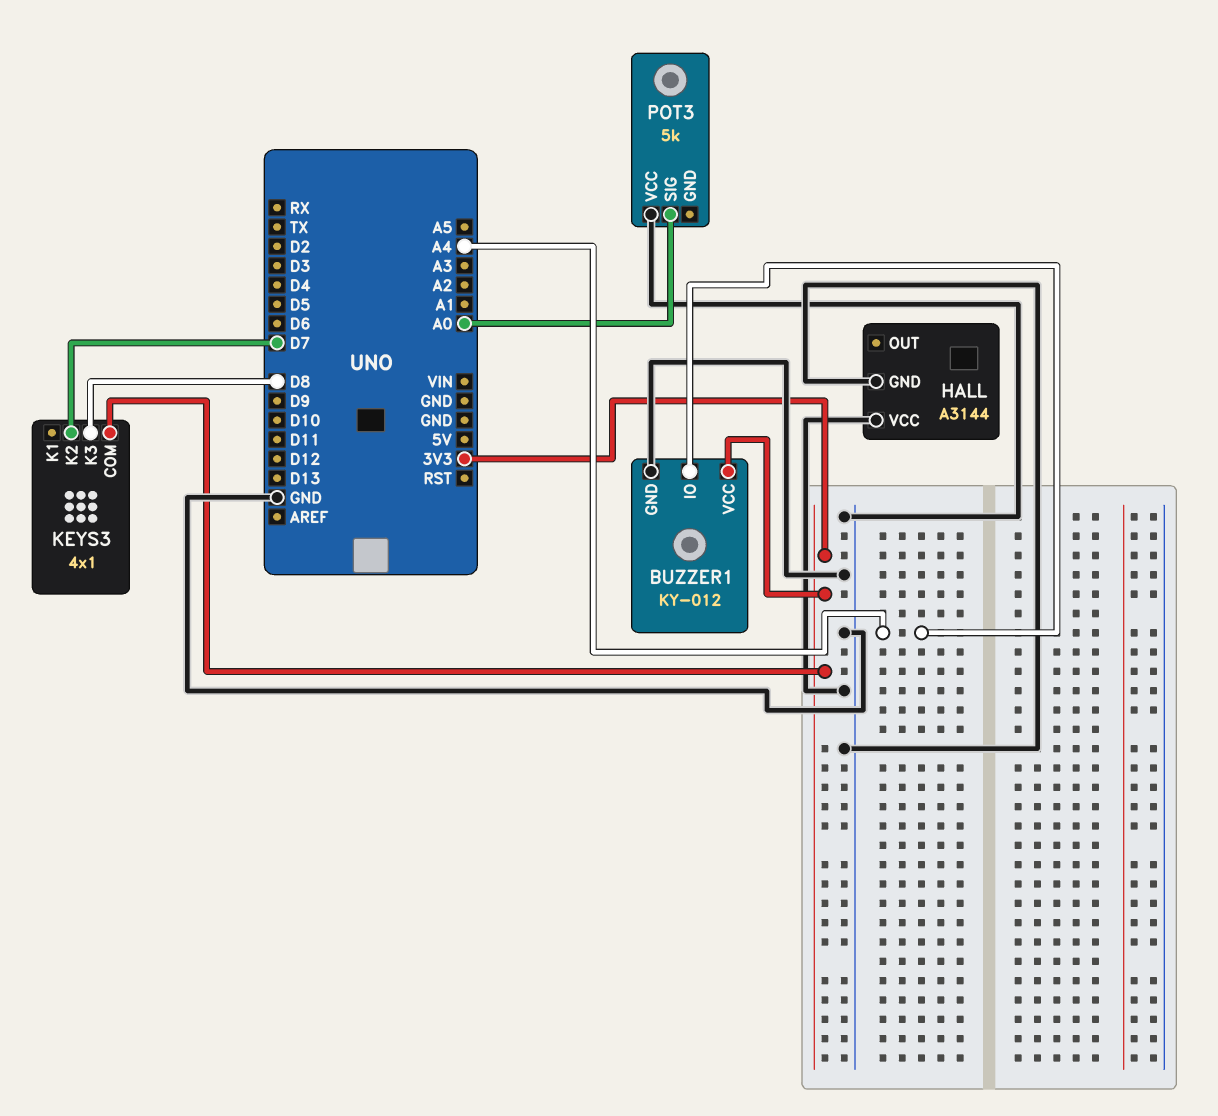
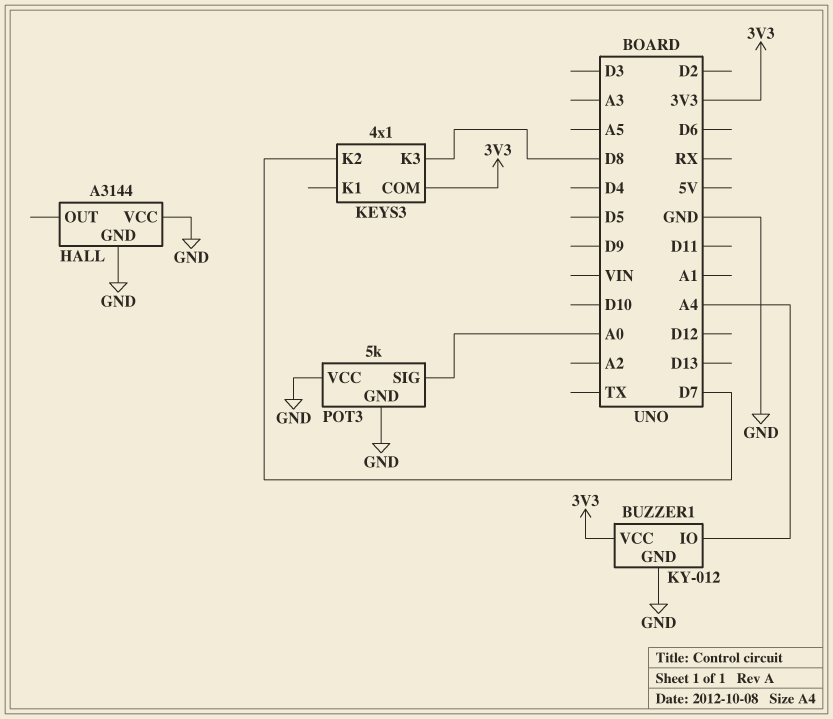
POT3 pin GND: none -> GND

